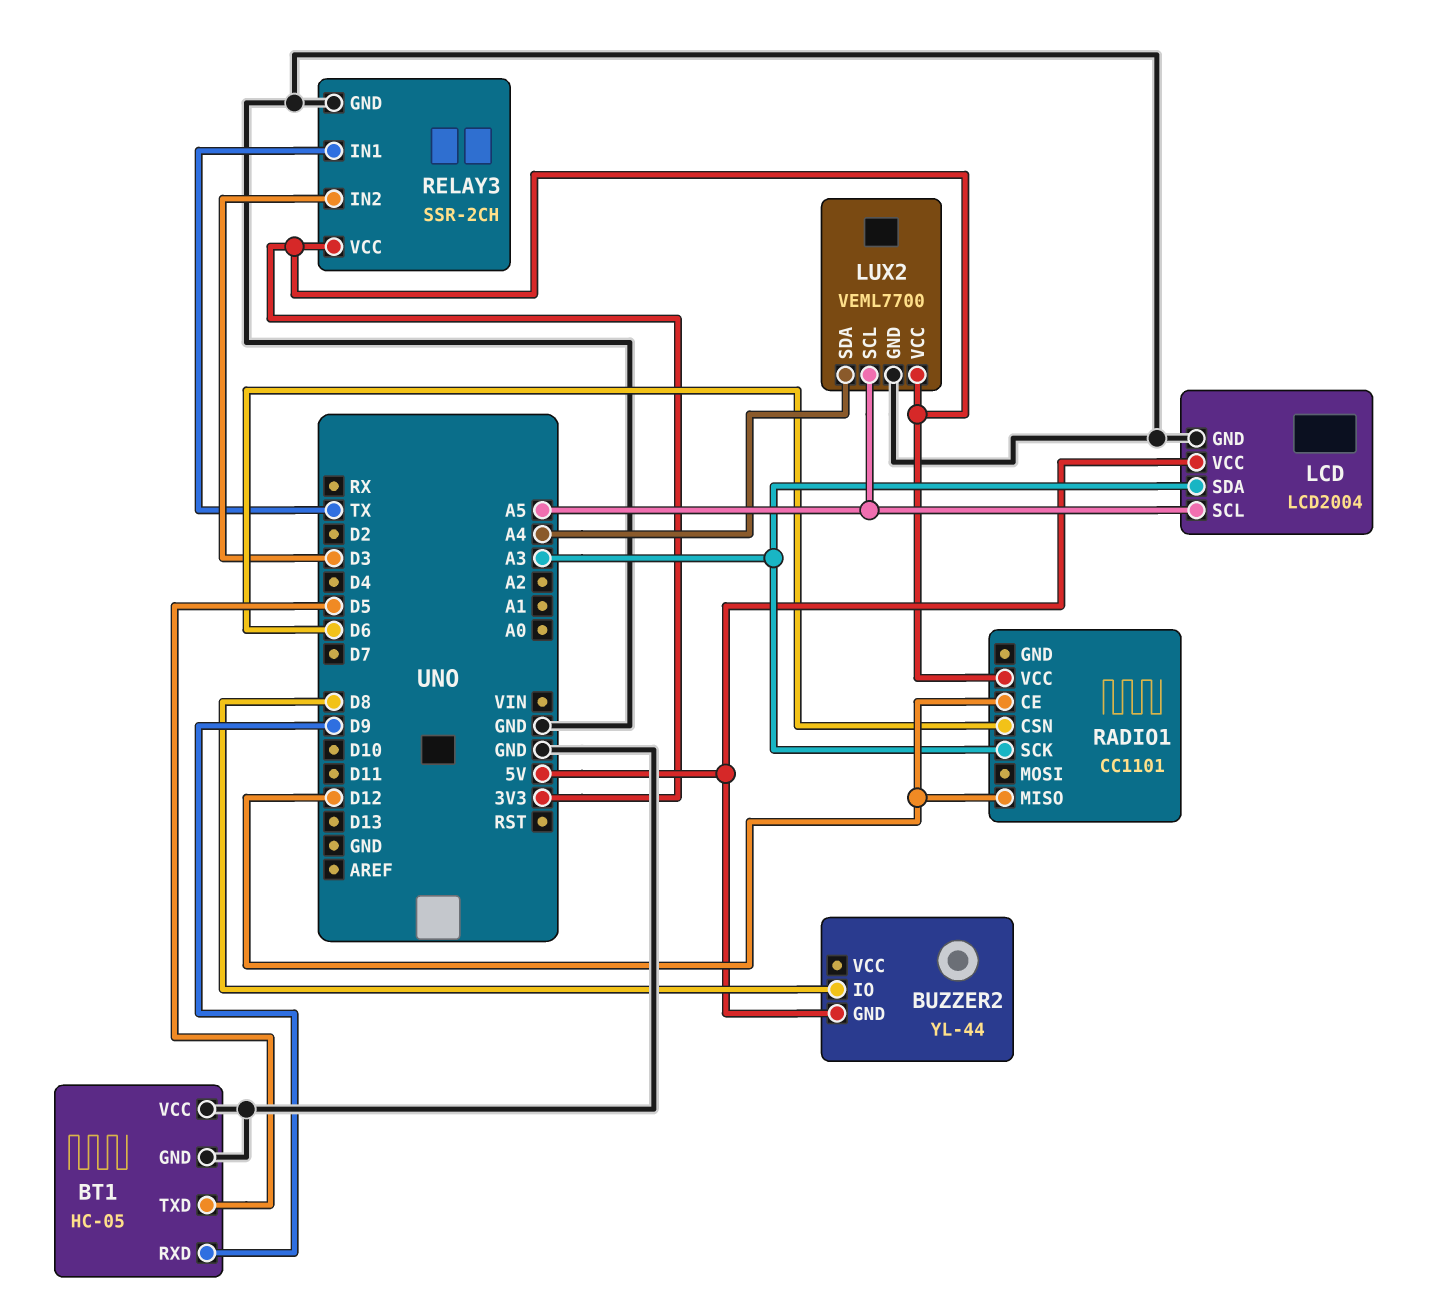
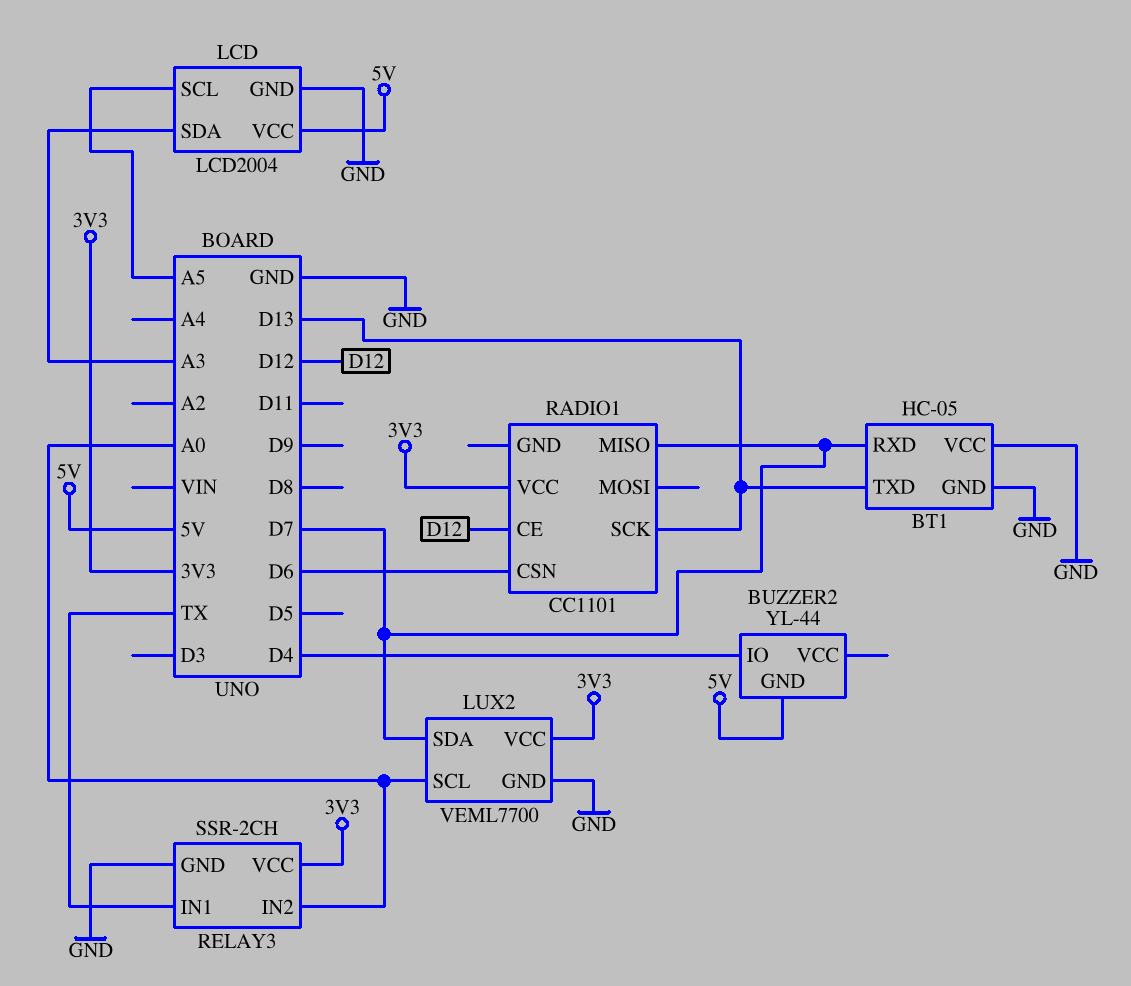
BT1 pin RXD: D9 -> D7
BT1 pin TXD: D5 -> D13
BUZZER2 pin IO: D8 -> D4
LUX2 pin SCL: A5 -> A0
LUX2 pin SDA: A4 -> D7
RADIO1 pin MISO: D12 -> D7
RADIO1 pin SCK: A3 -> D13
RELAY3 pin IN2: D3 -> A0

